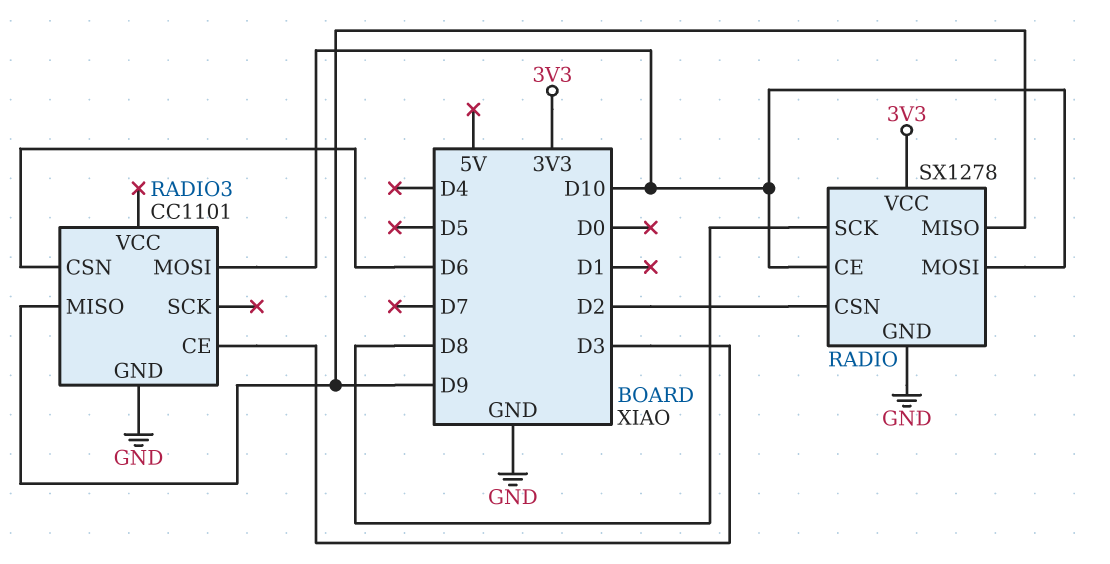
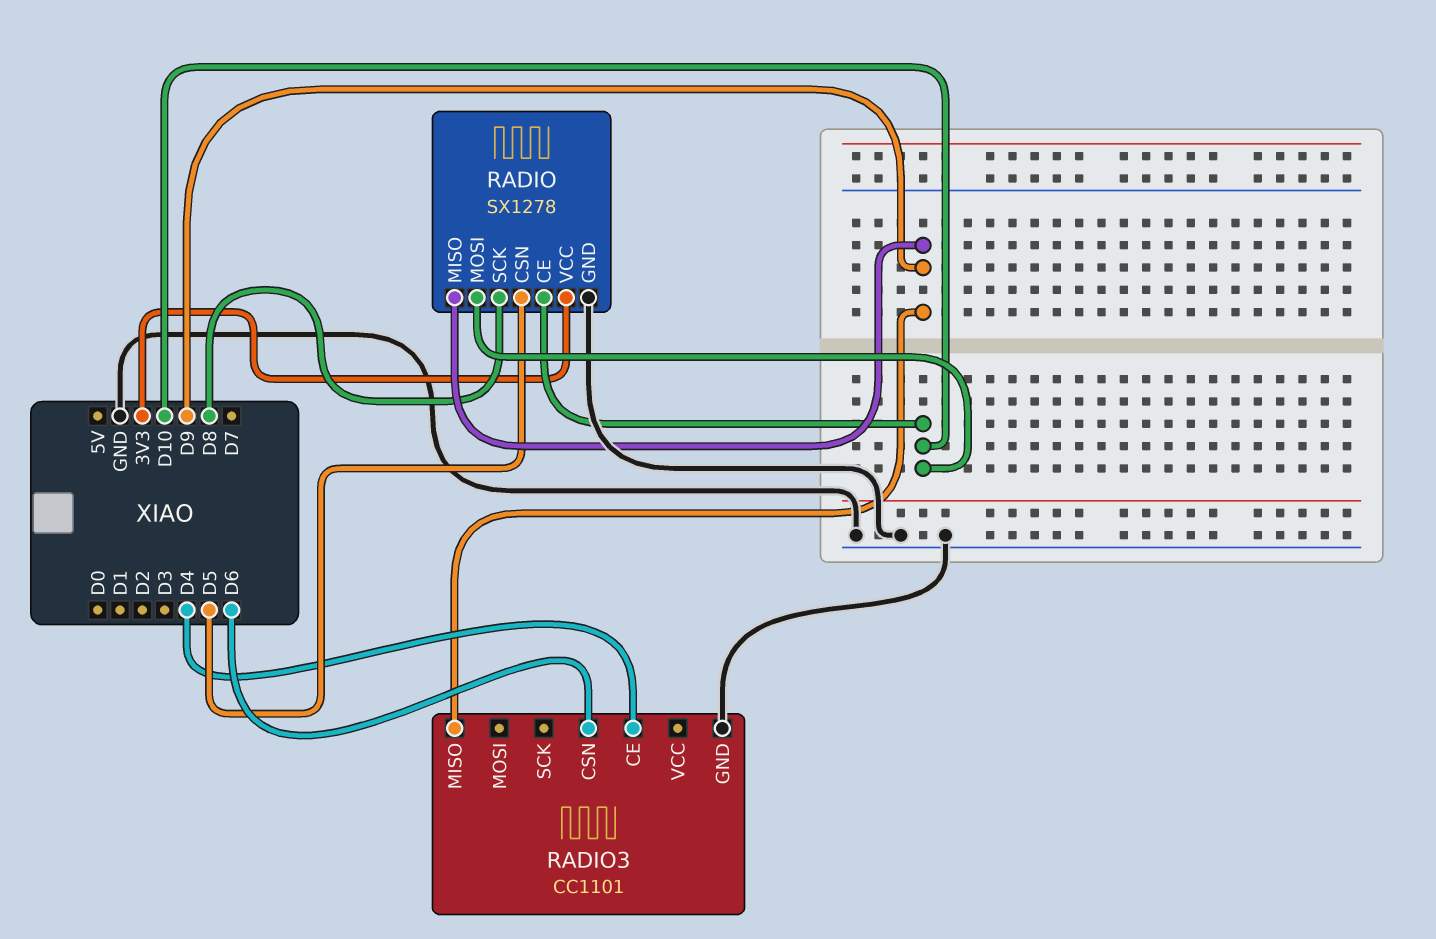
RADIO pin CSN: D2 -> D5
RADIO3 pin CE: D3 -> D4
RADIO3 pin MOSI: D10 -> none

